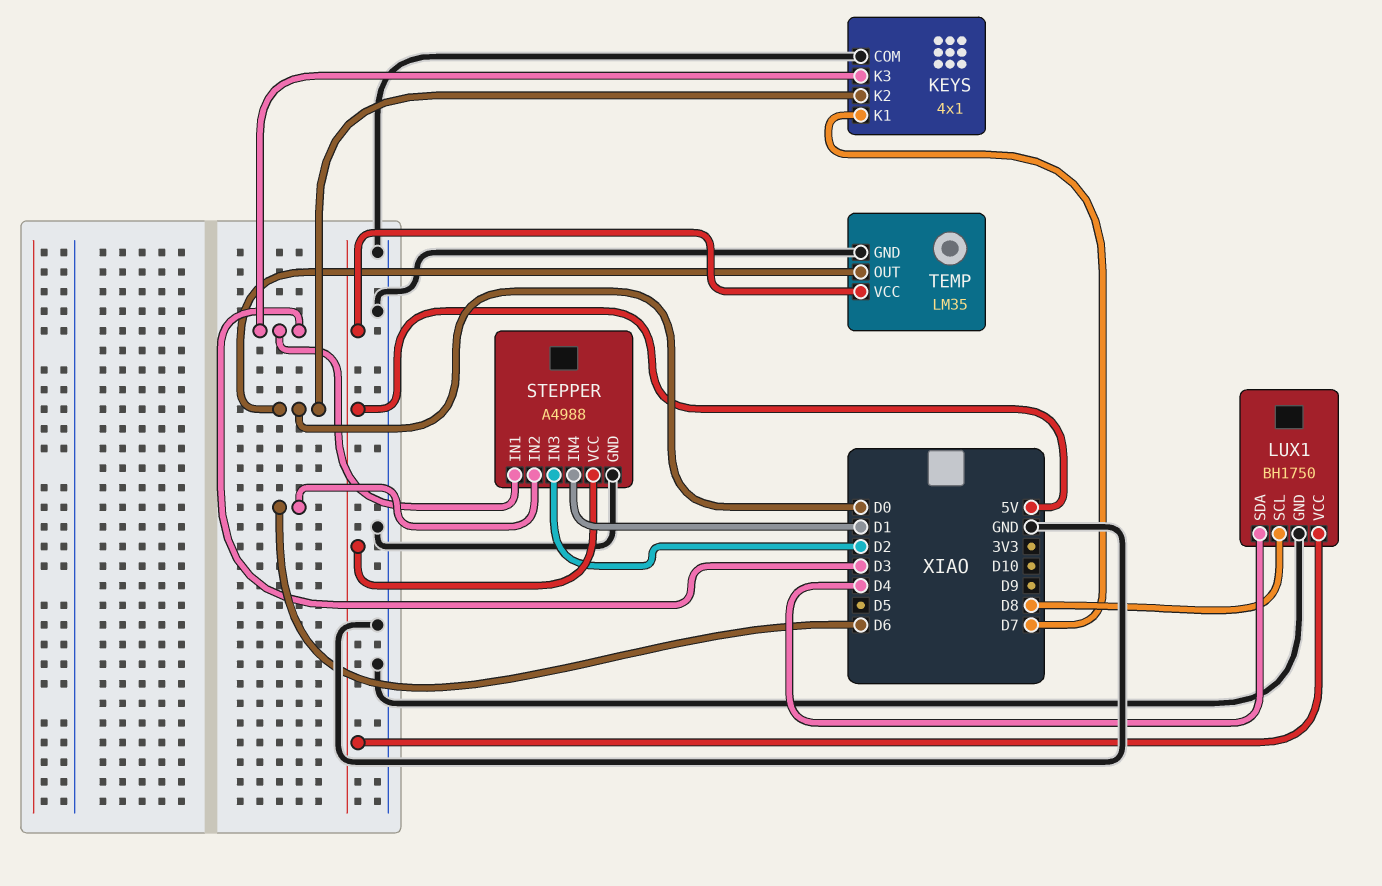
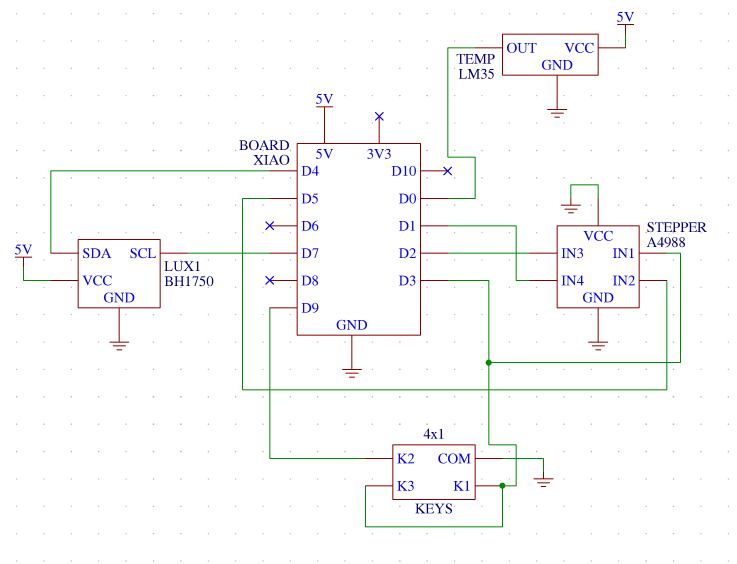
KEYS pin K1: D7 -> D3
KEYS pin K2: D0 -> D9
LUX1 pin SCL: D8 -> D7
STEPPER pin IN2: D6 -> D5
STEPPER pin VCC: 5V -> GND

